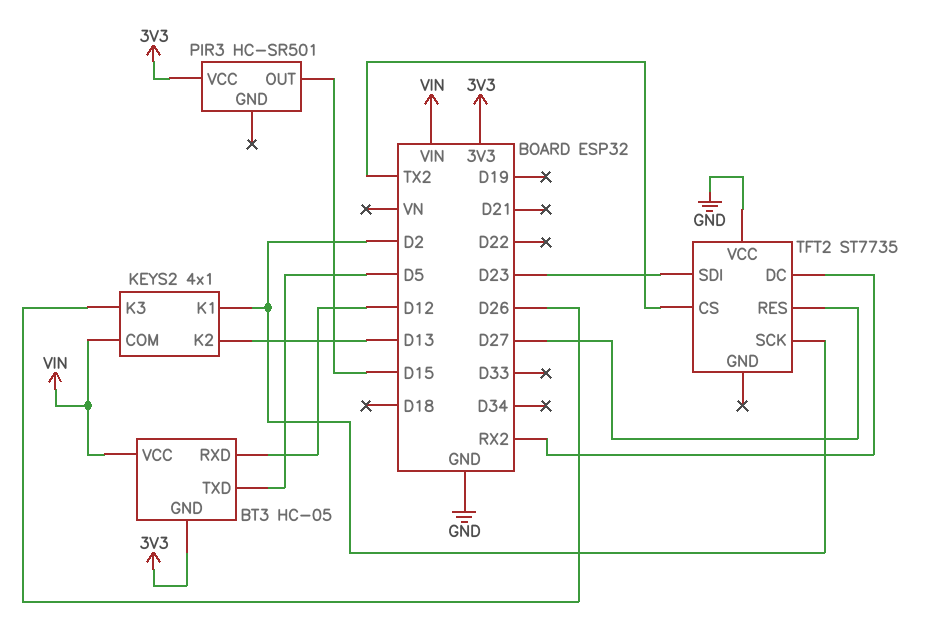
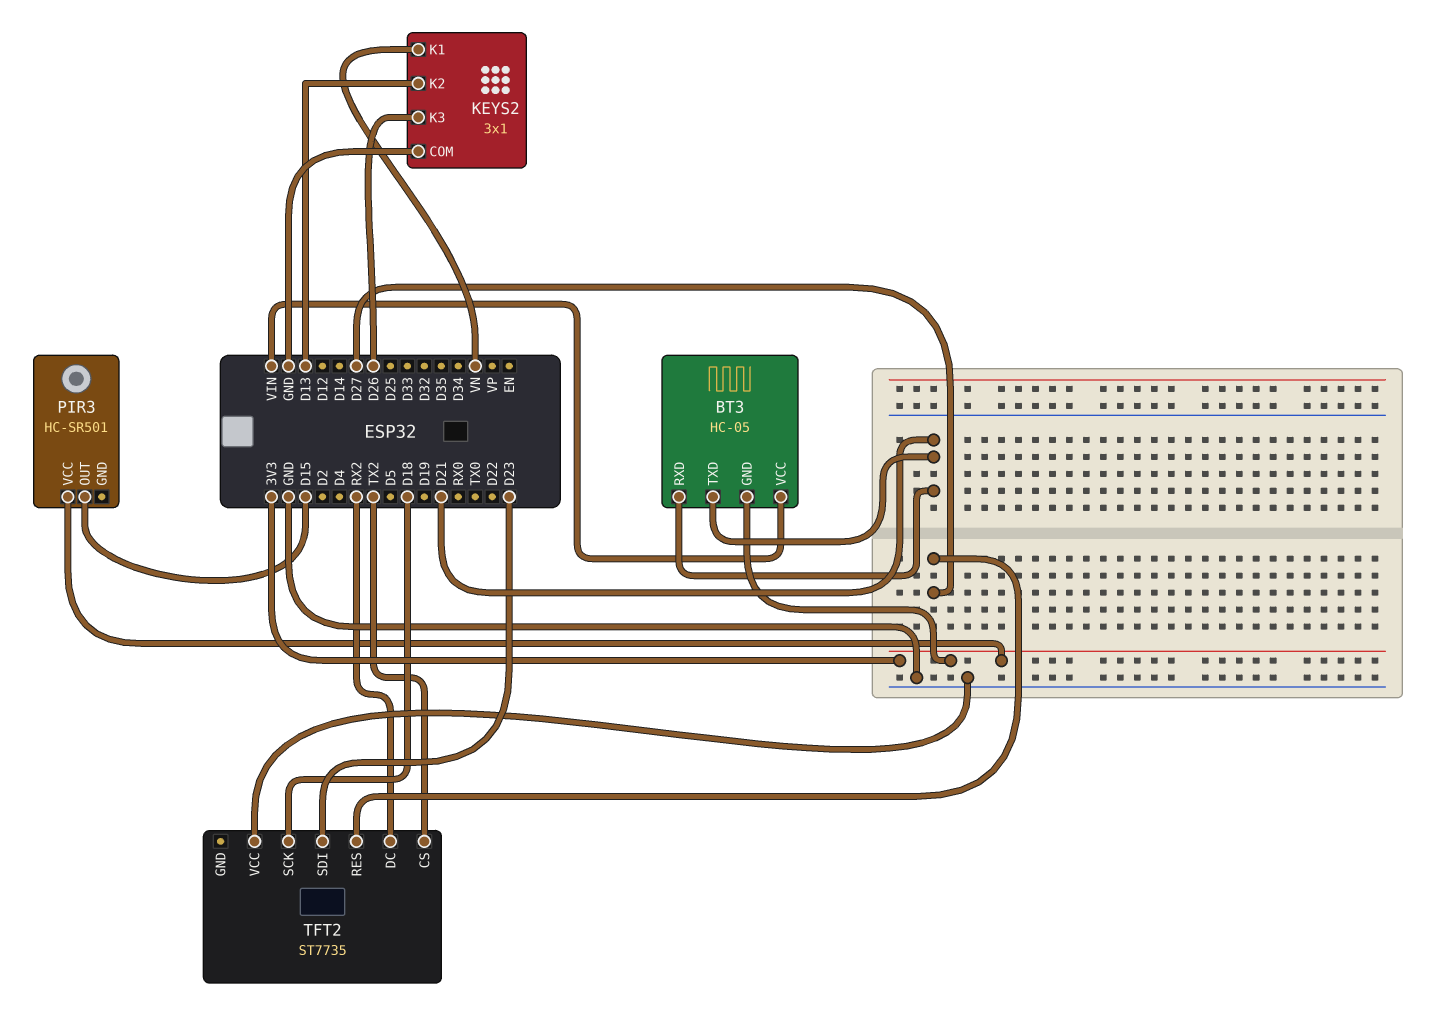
BT3 pin RXD: D12 -> D21
BT3 pin TXD: D5 -> D21
KEYS2: 4x1 -> 3x1
KEYS2 pin COM: VIN -> GND
KEYS2 pin K1: D2 -> VN
TFT2 pin SCK: D2 -> D18

